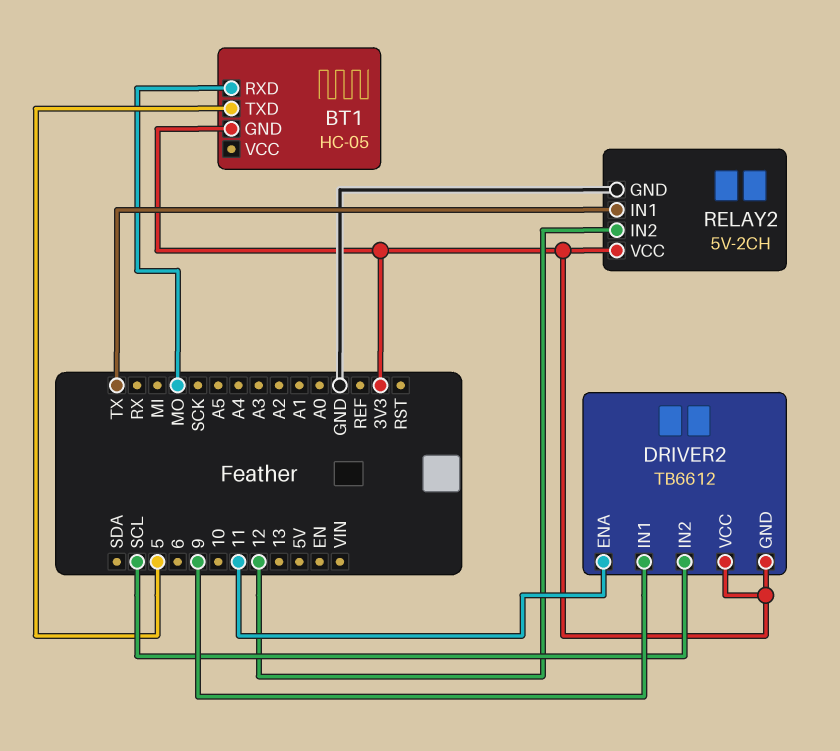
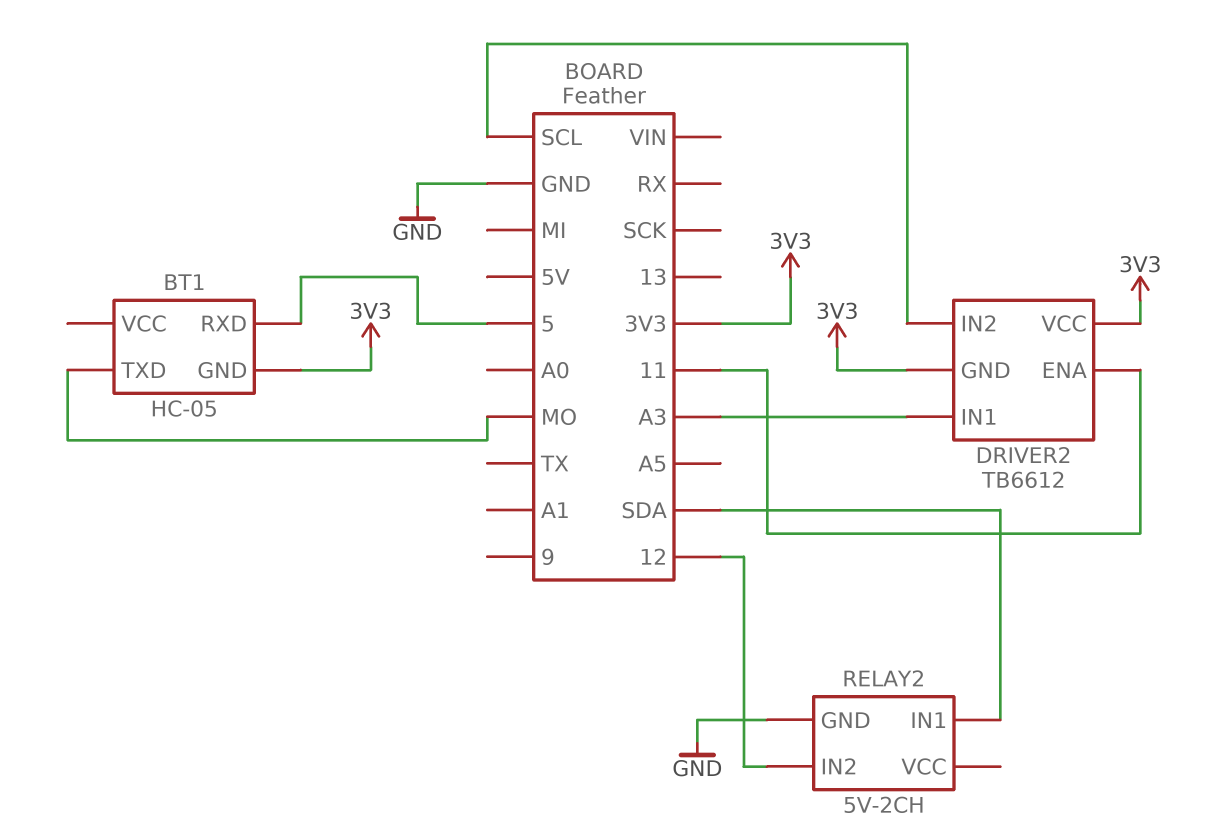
BT1 pin RXD: MO -> 5
BT1 pin TXD: 5 -> MO
DRIVER2 pin IN1: 9 -> A3
RELAY2 pin IN1: TX -> SDA
RELAY2 pin VCC: 3V3 -> none

